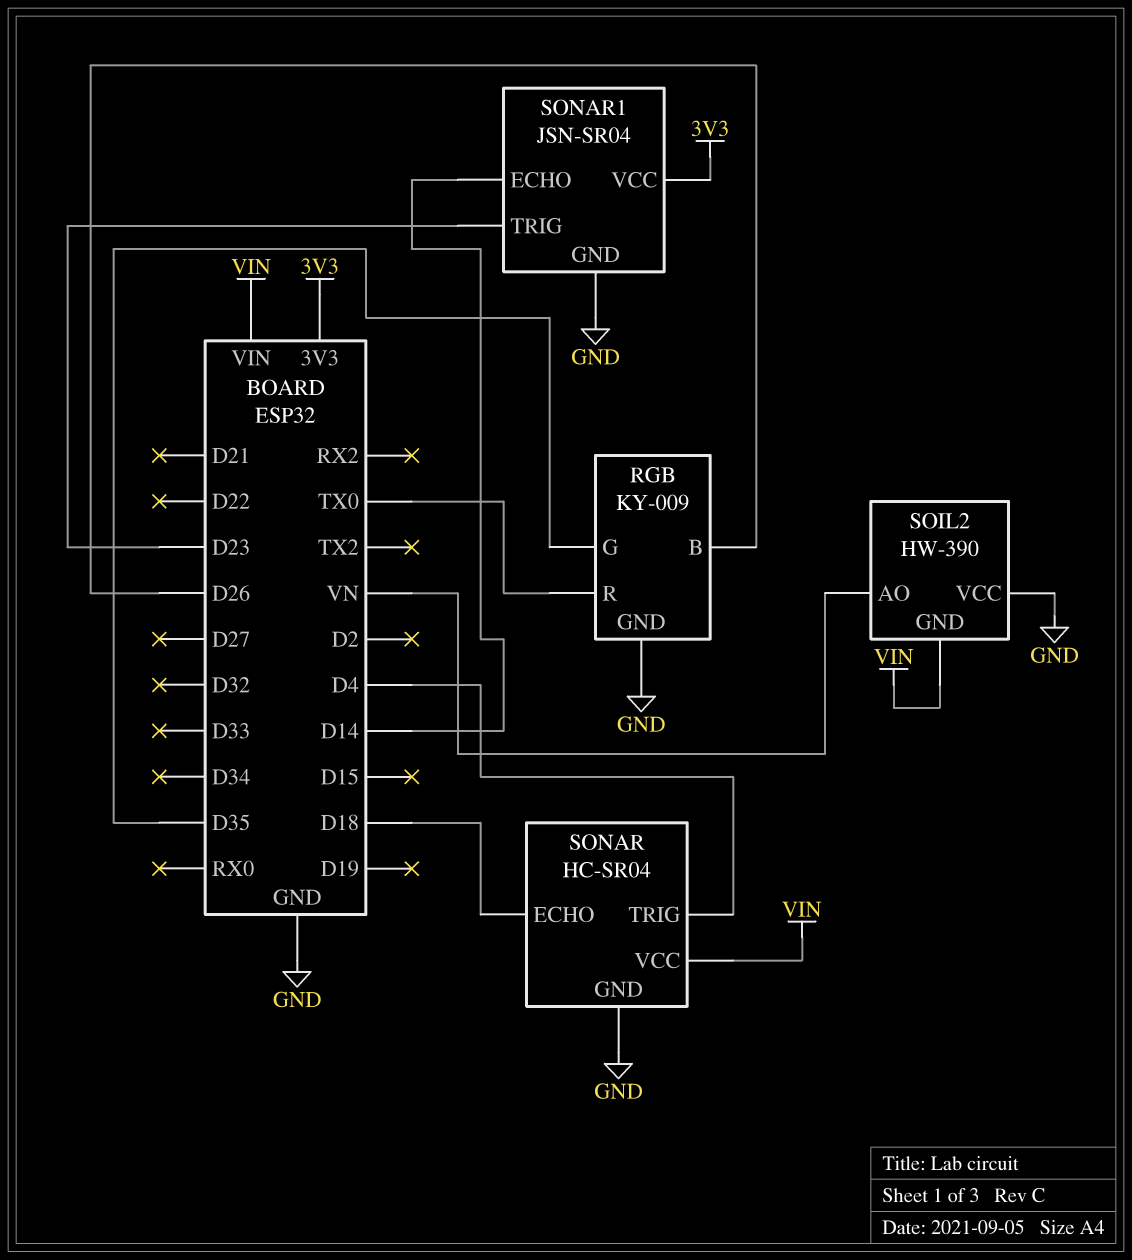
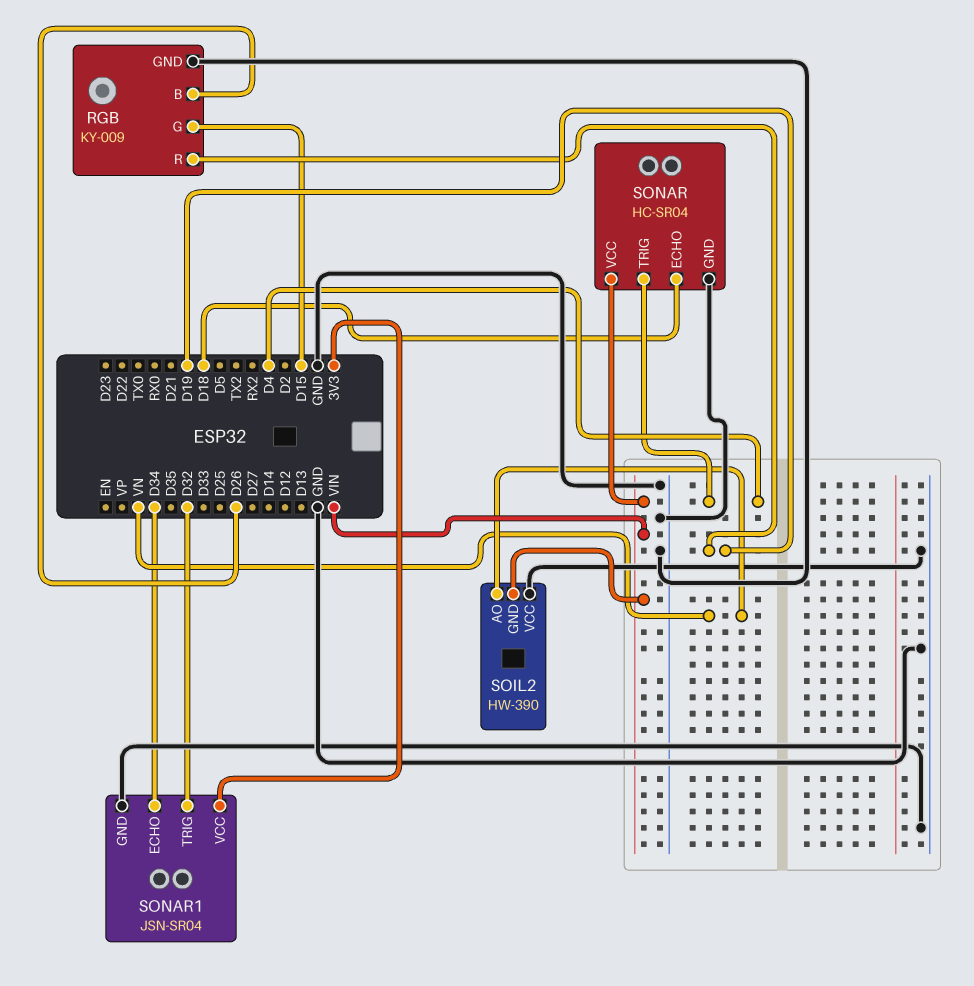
RGB pin G: D35 -> D15
RGB pin R: TX0 -> D19
SONAR1 pin ECHO: D14 -> D34
SONAR1 pin TRIG: D23 -> D32

